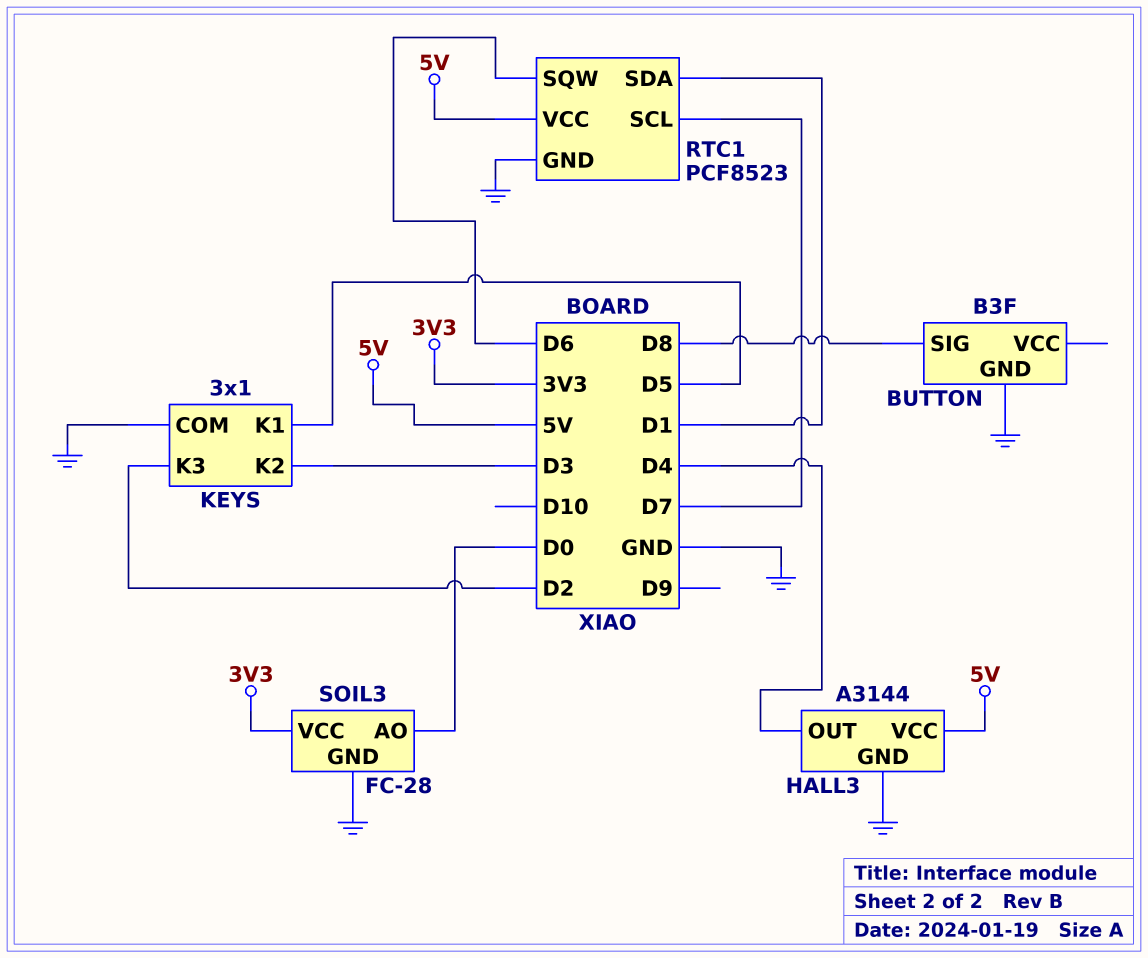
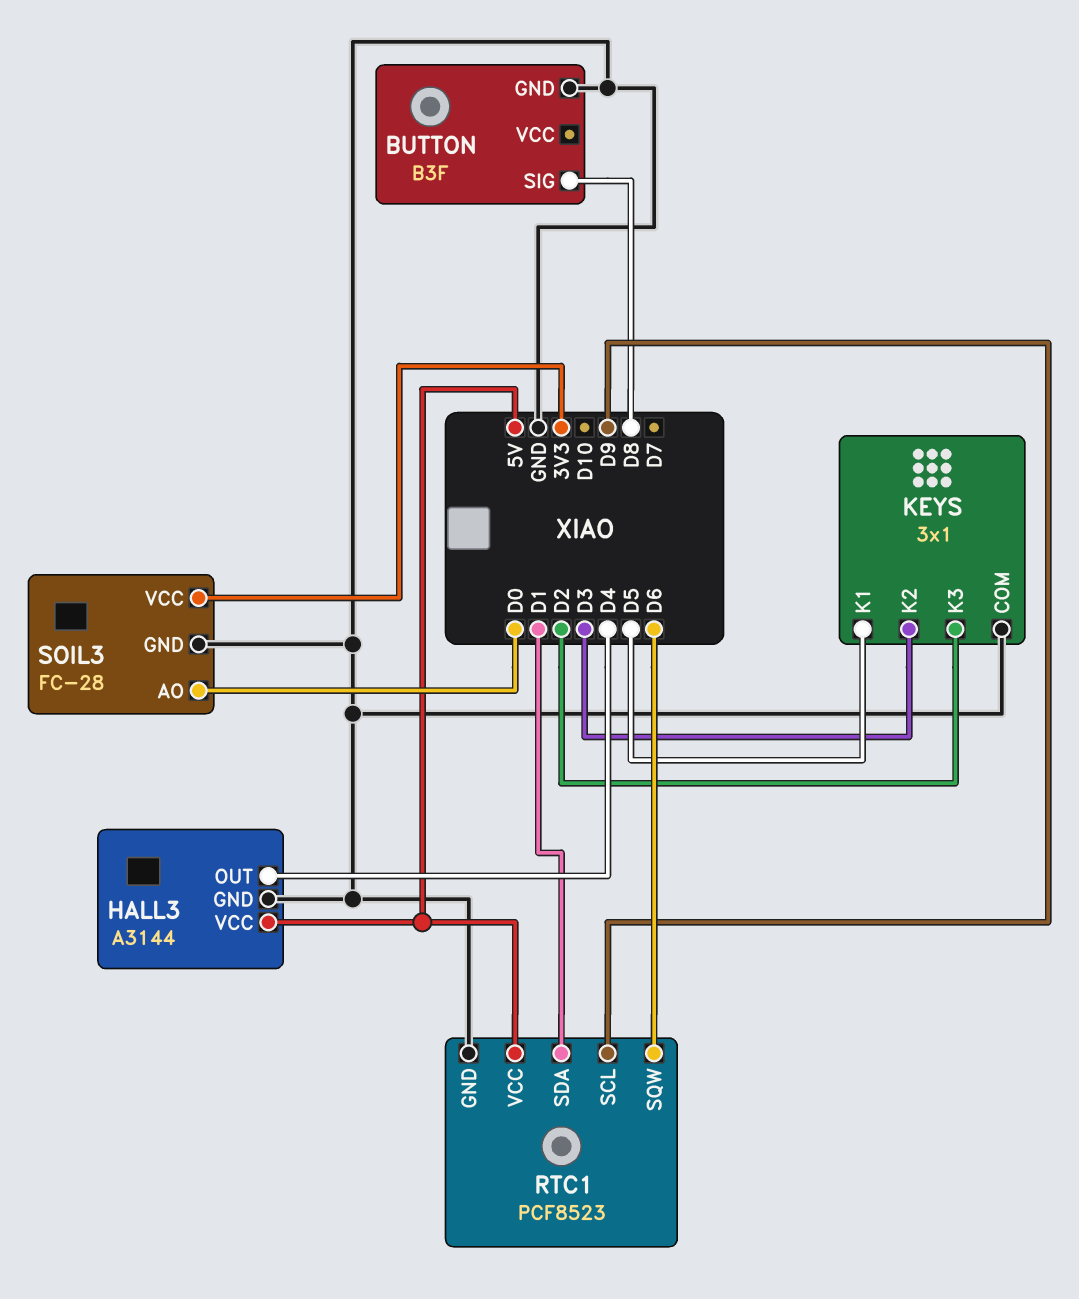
RTC1 pin SCL: D7 -> D9

